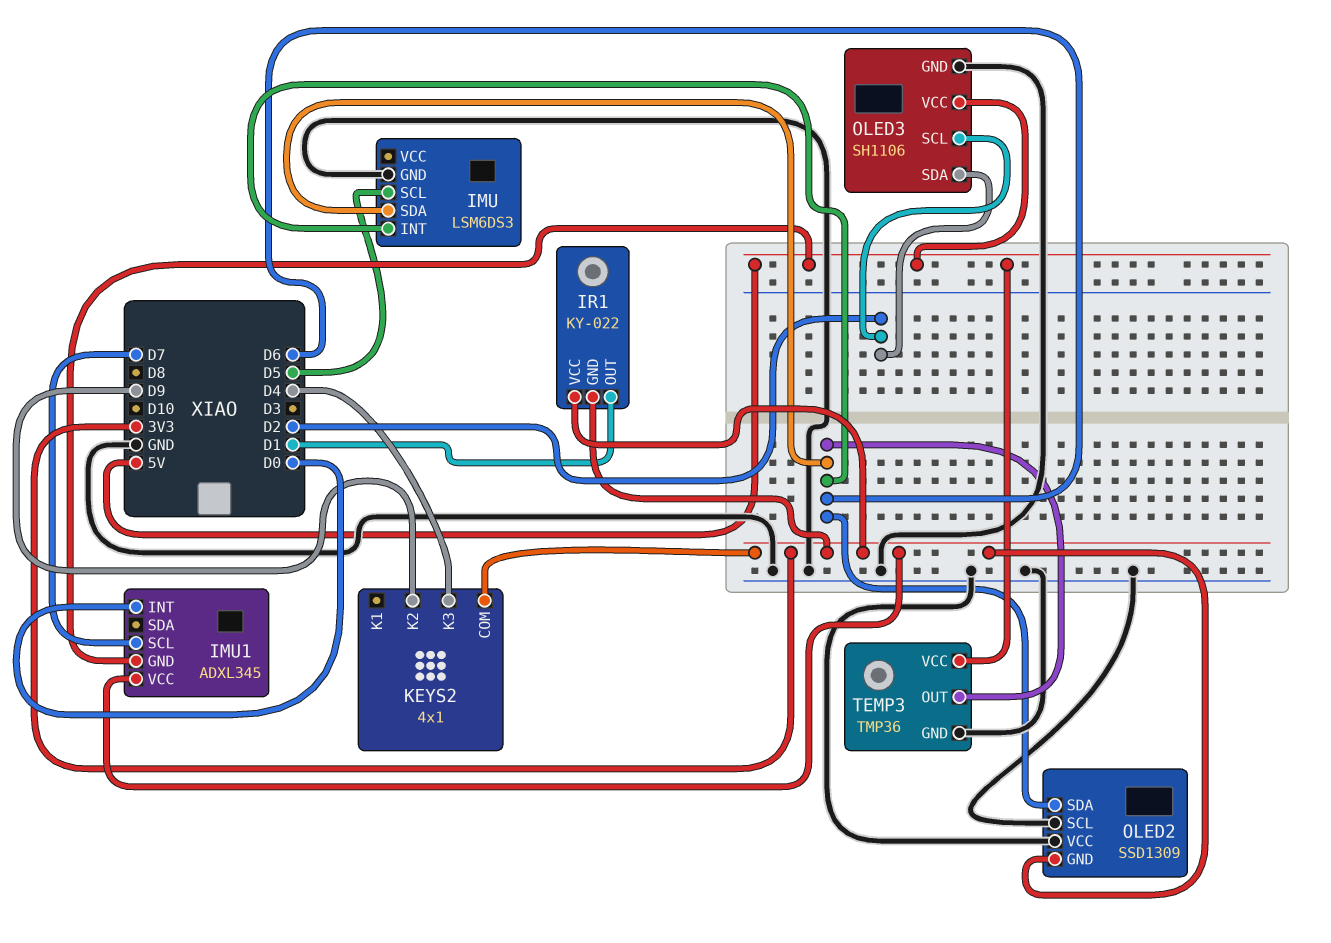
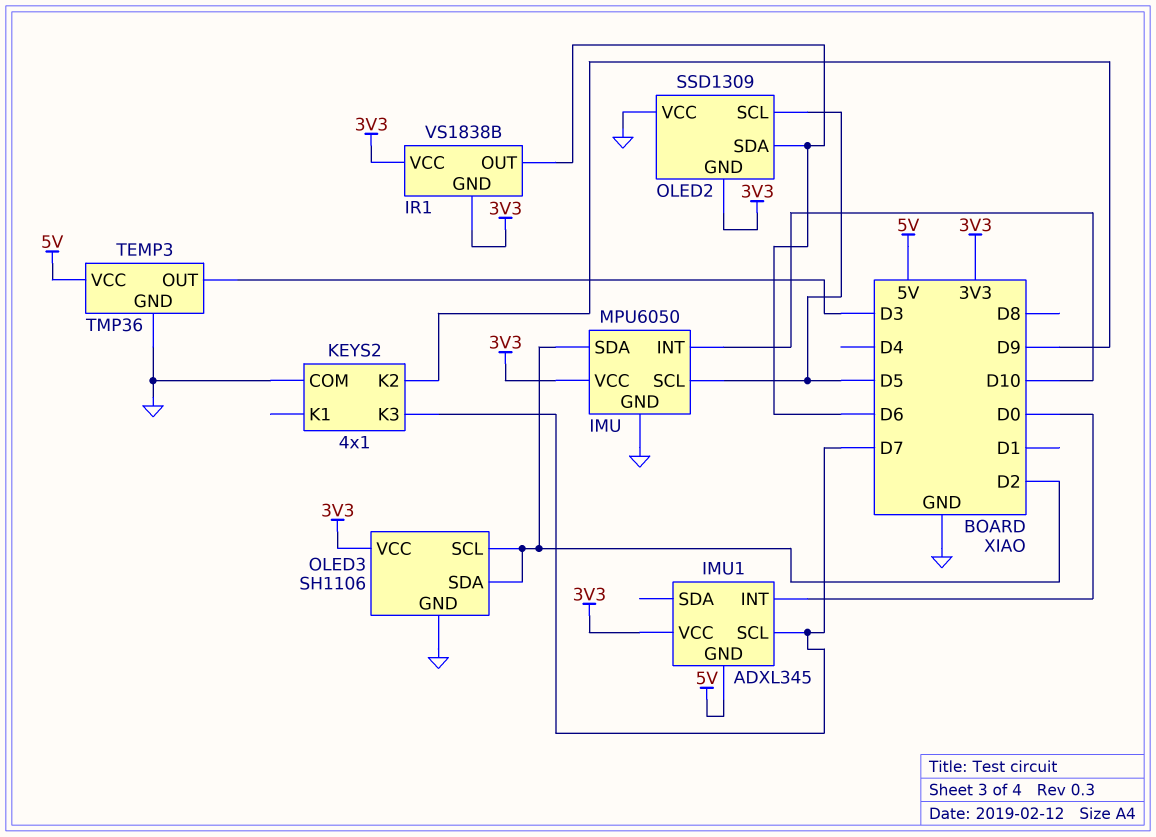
IMU: LSM6DS3 -> MPU6050
IMU pin INT: D6 -> D10
IMU pin SDA: D6 -> D2
IMU pin VCC: none -> 3V3
IR1: KY-022 -> VS1838B
IR1 pin OUT: D1 -> D6
KEYS2 pin COM: 3V3 -> GND
KEYS2 pin K3: D4 -> D7
OLED2 pin SCL: GND -> D5
OLED3 pin VCC: 5V -> 3V3
TEMP3 pin OUT: D6 -> D3

